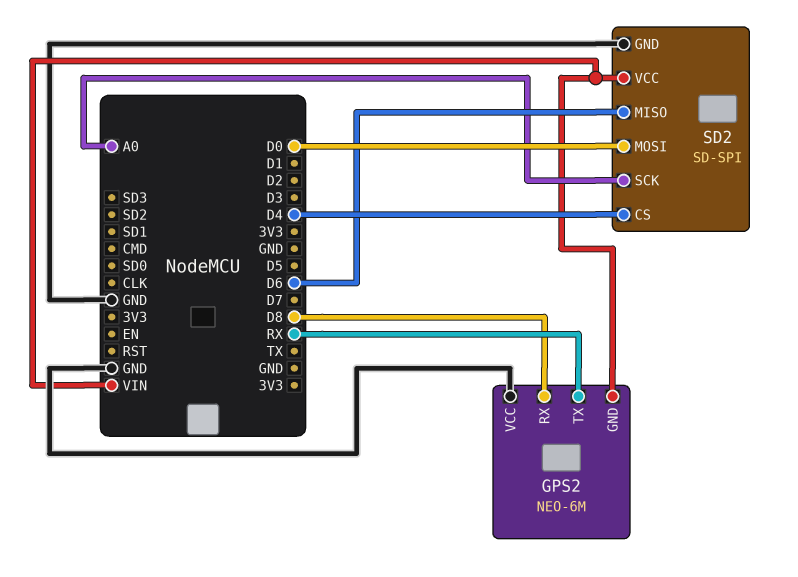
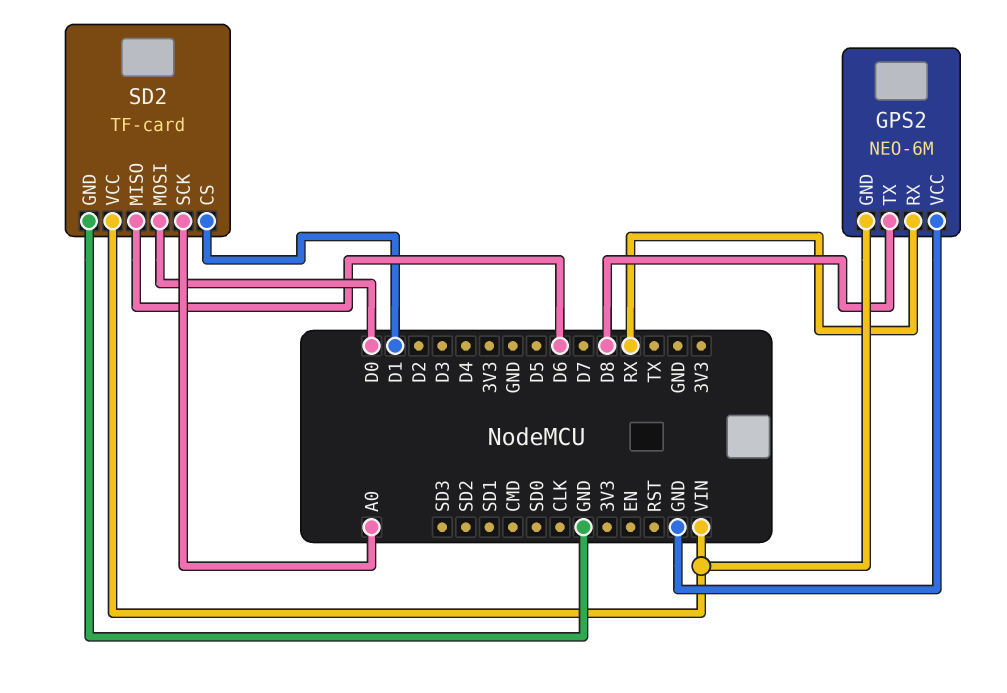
GPS2 pin RX: D8 -> RX
GPS2 pin TX: RX -> D8
SD2: SD-SPI -> TF-card
SD2 pin CS: D4 -> D1

